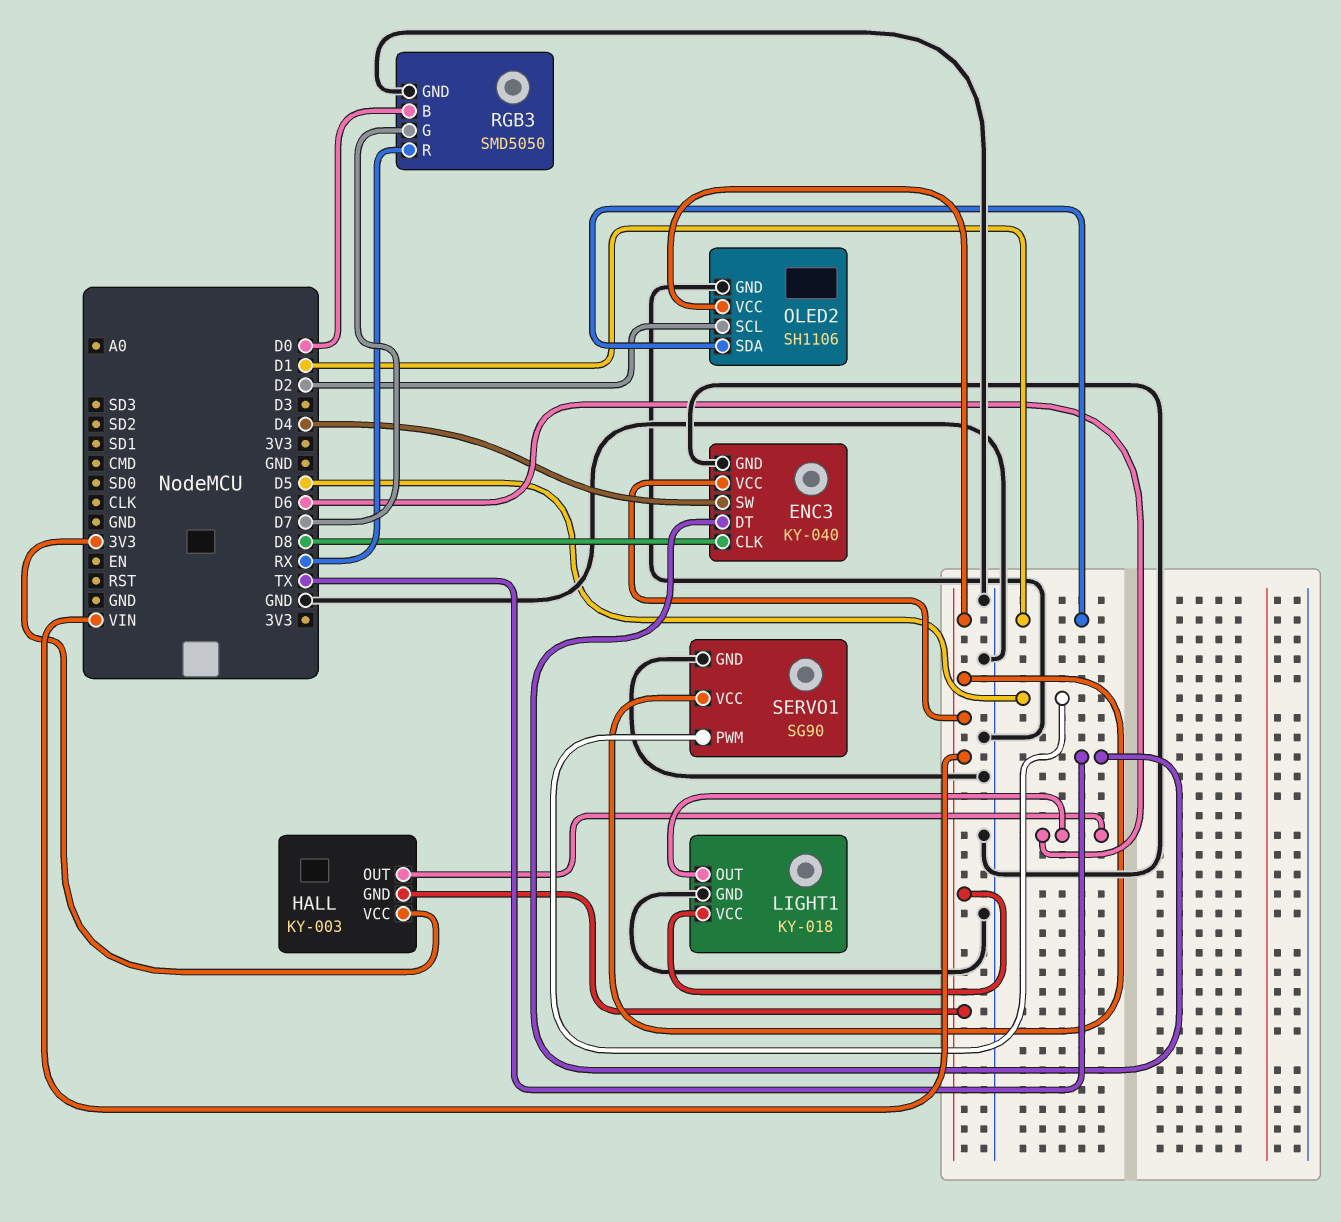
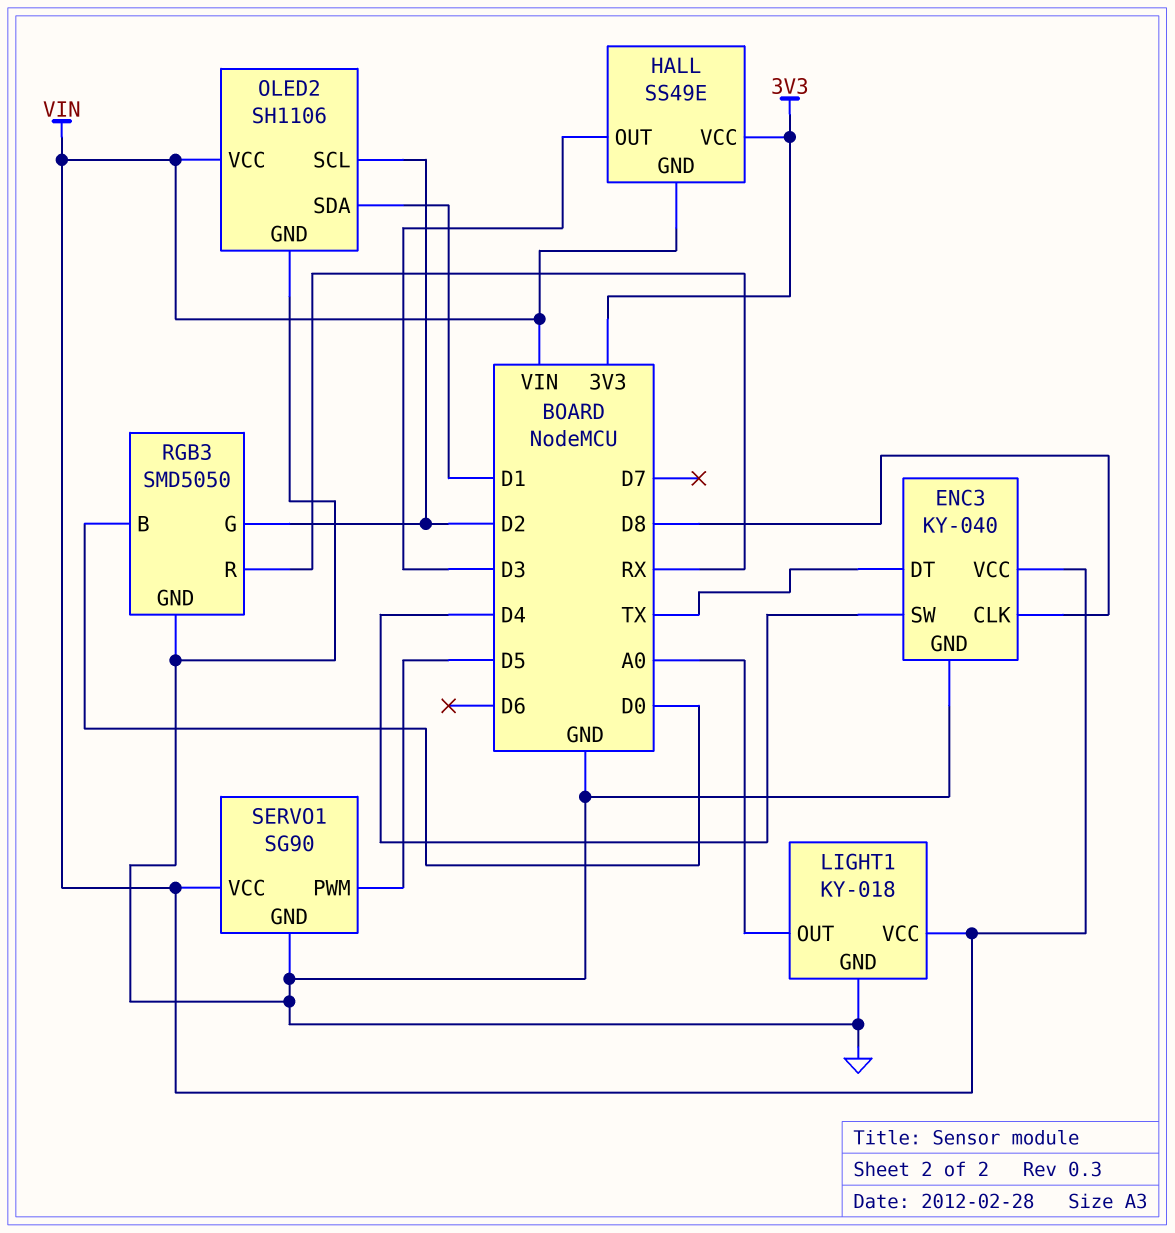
HALL: KY-003 -> SS49E
HALL pin OUT: D6 -> D3
LIGHT1 pin OUT: D6 -> A0
RGB3 pin G: D7 -> D2

